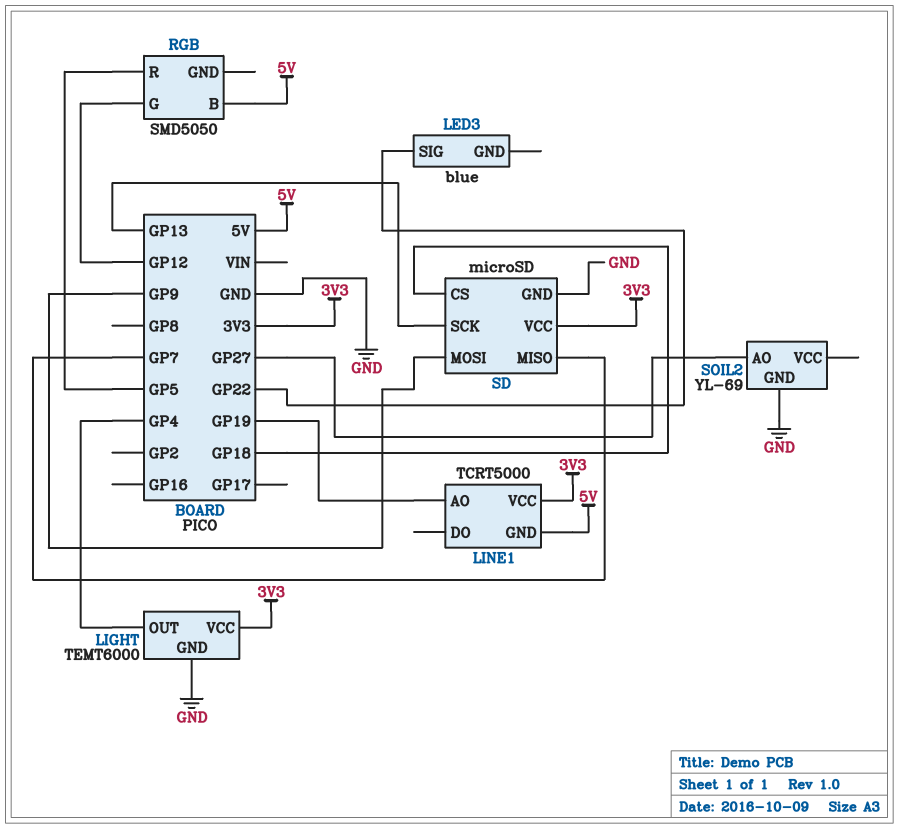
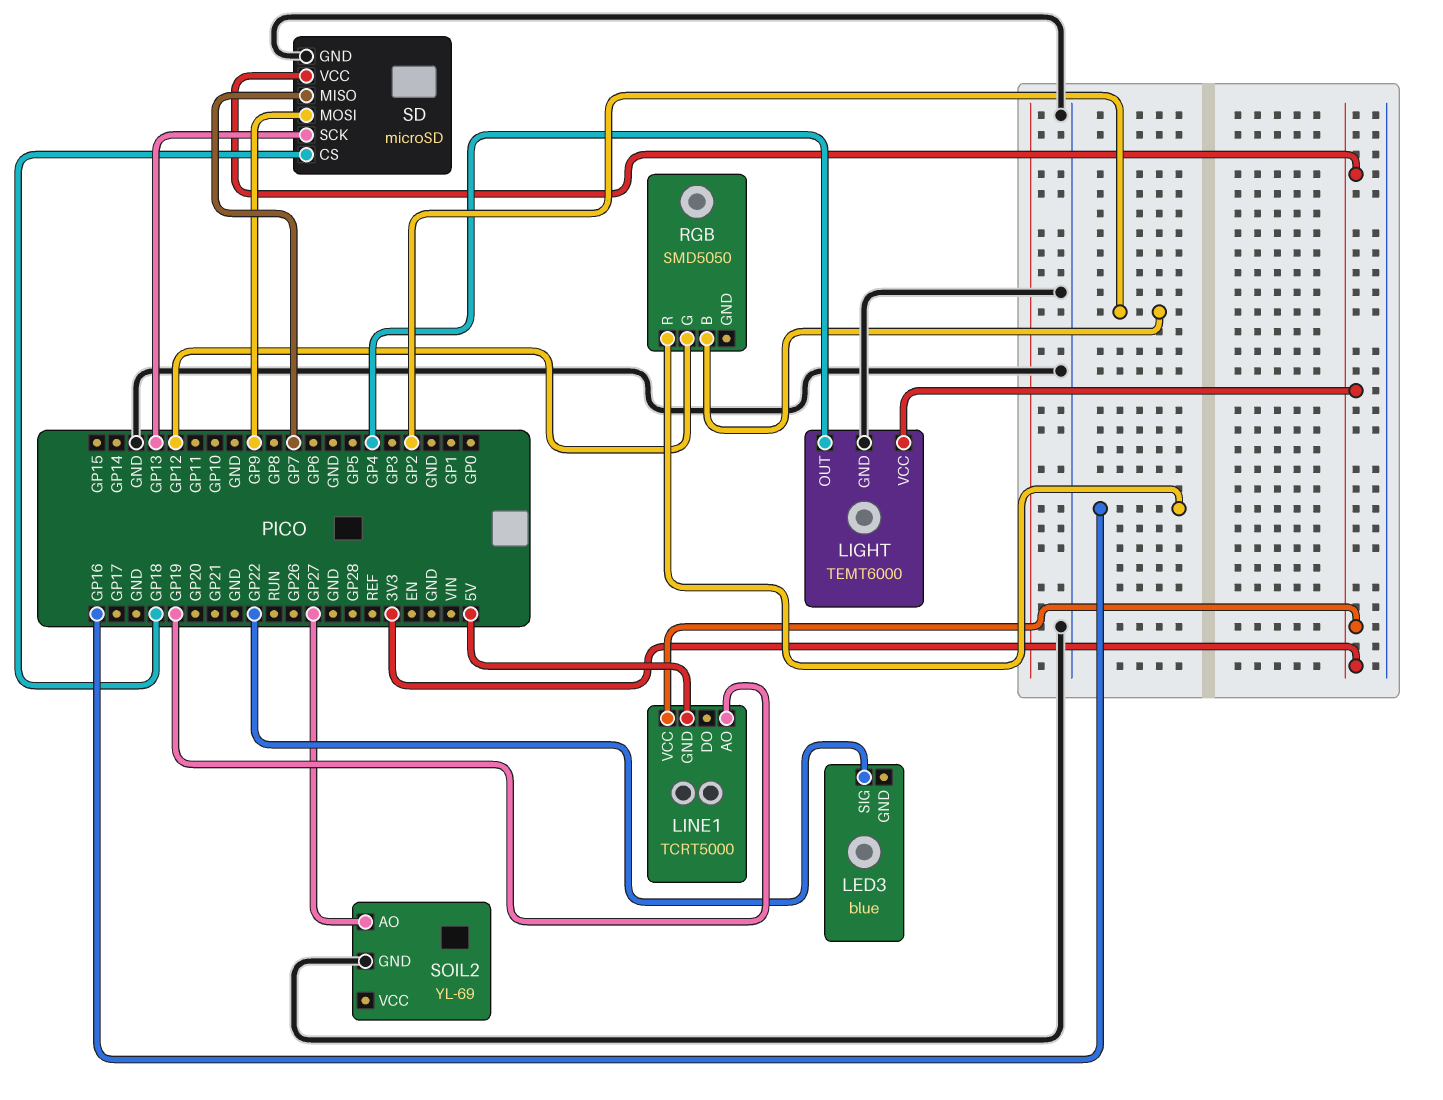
RGB pin B: 5V -> GP2
RGB pin R: GP5 -> GP16

